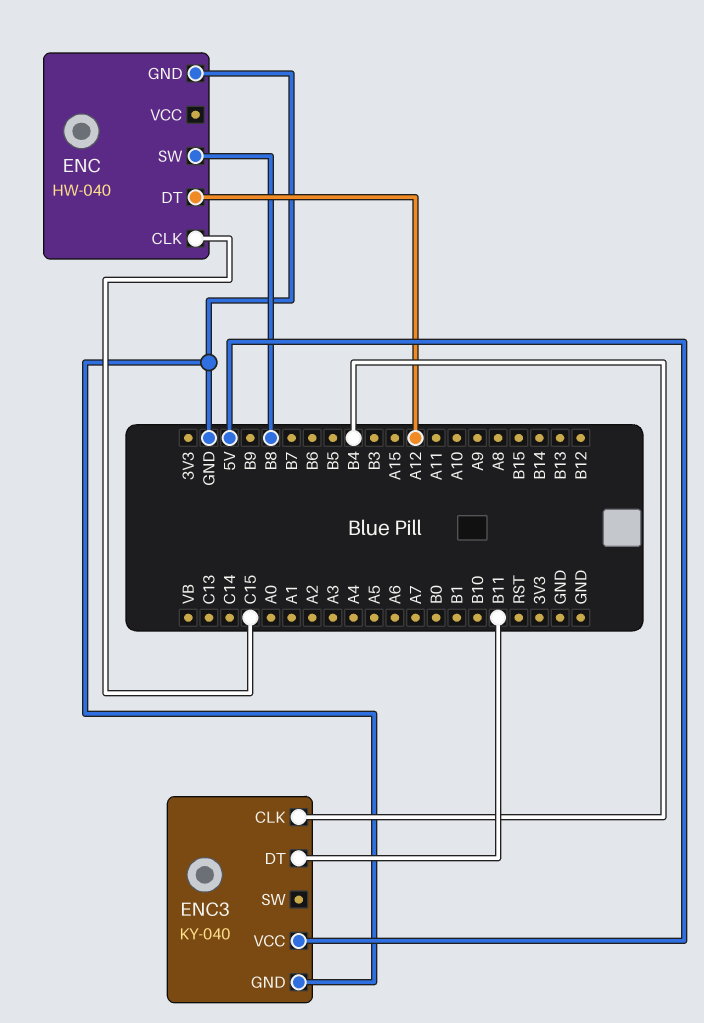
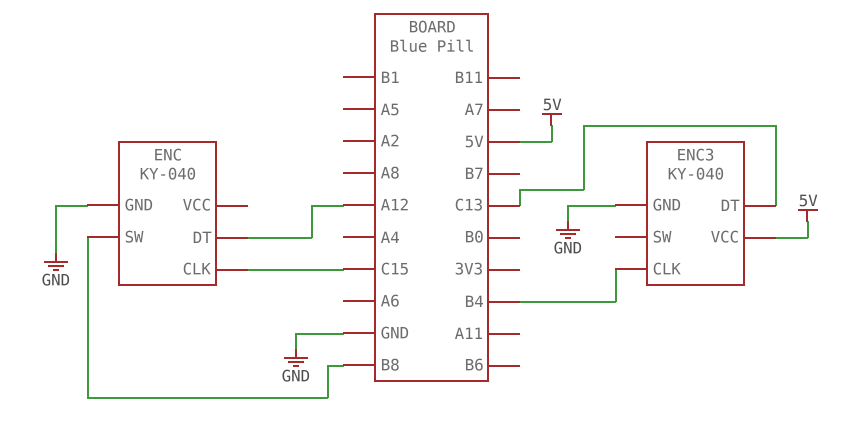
ENC: HW-040 -> KY-040
ENC3 pin DT: B11 -> C13

